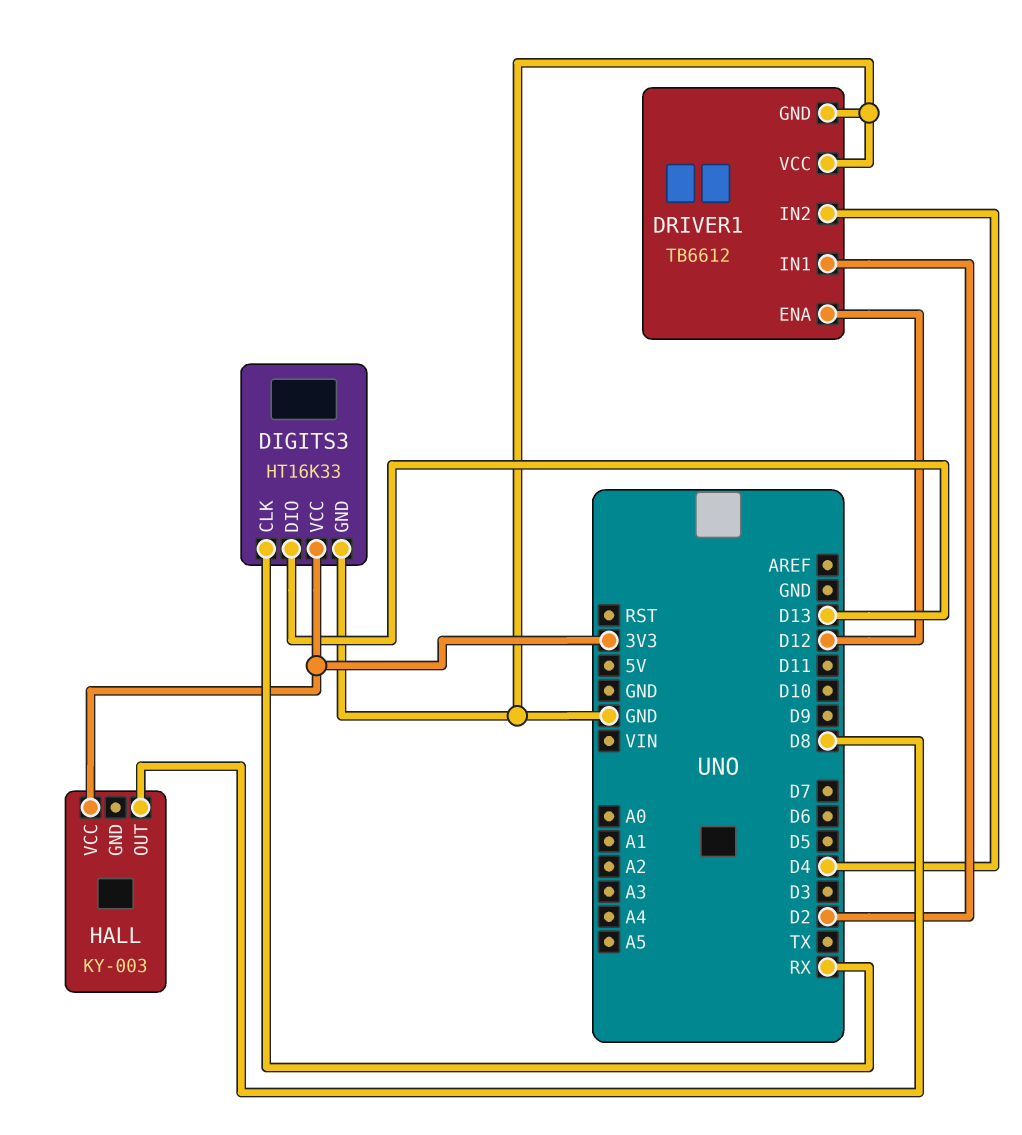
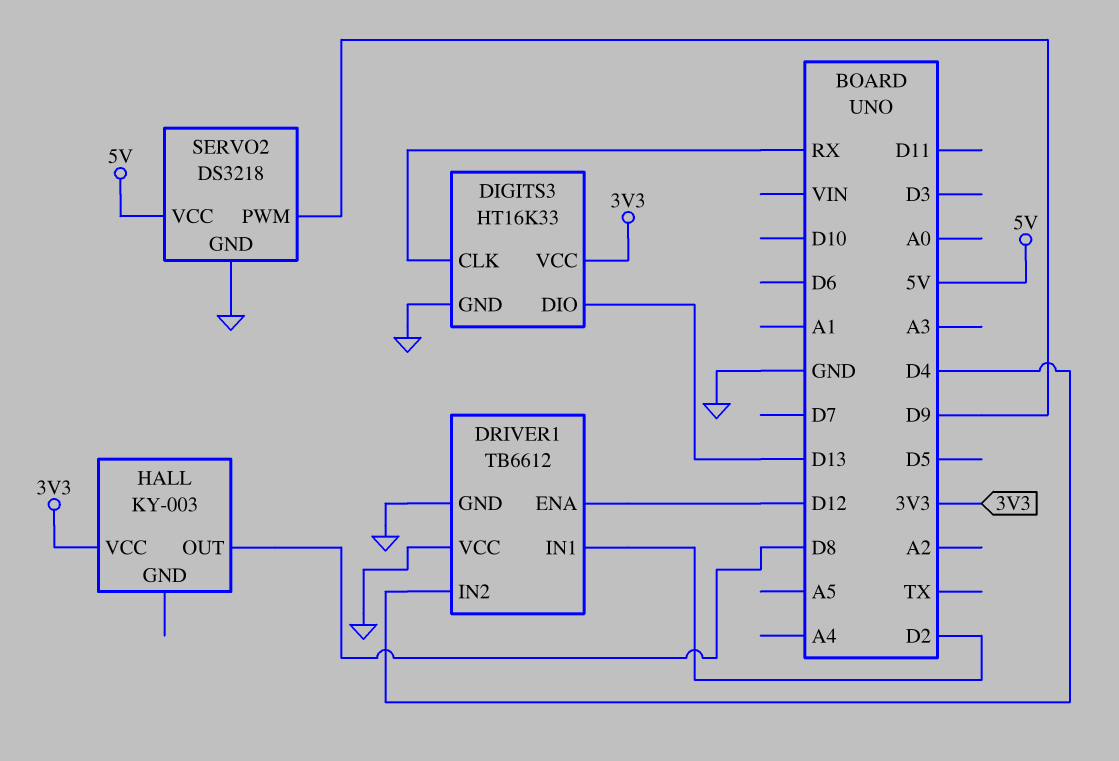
SERVO2: none -> DS3218
SERVO2 pin GND: none -> GND
SERVO2 pin PWM: none -> D9
SERVO2 pin VCC: none -> 5V

